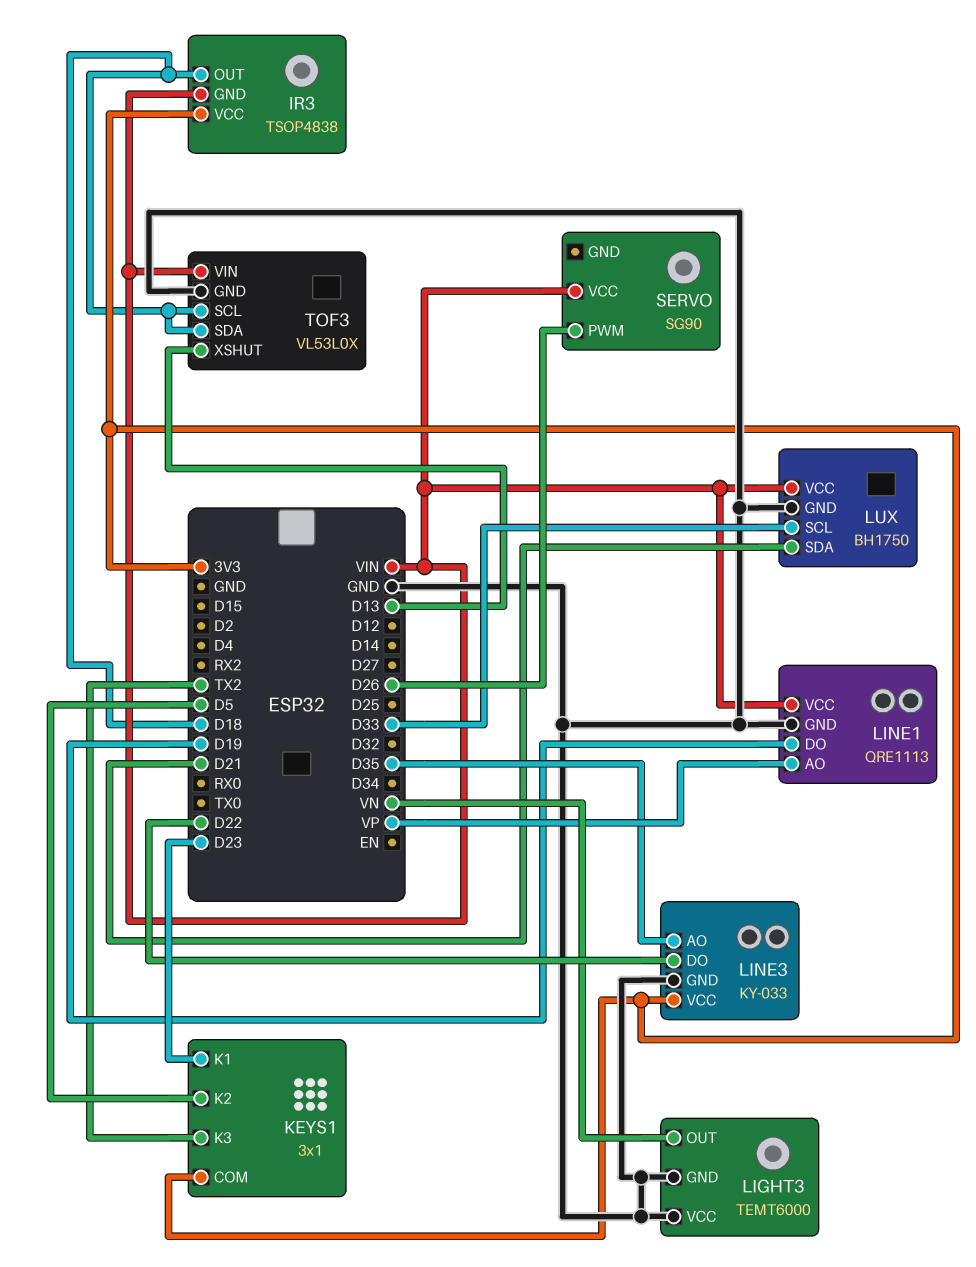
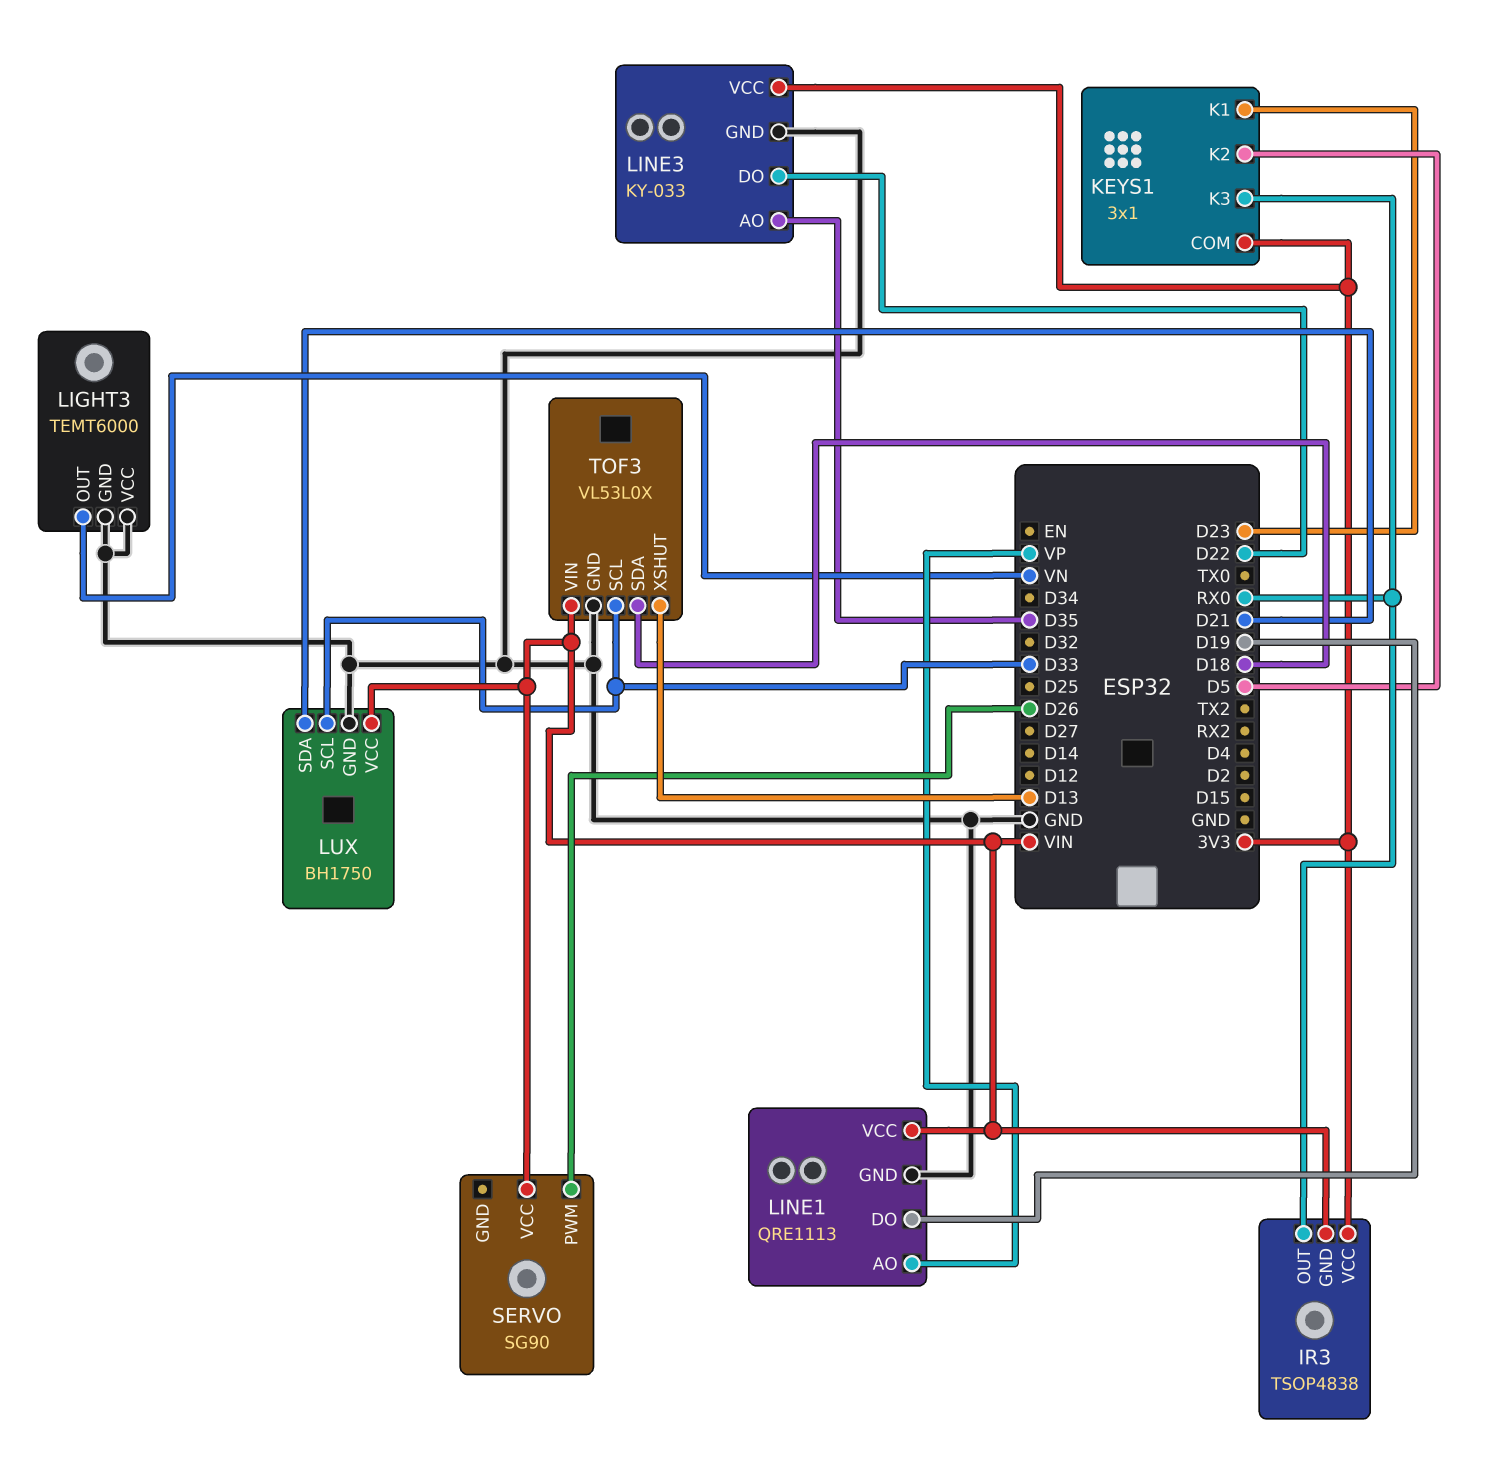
IR3 pin OUT: D18 -> RX0
KEYS1 pin K3: TX2 -> RX0
TOF3 pin SCL: D18 -> D33

